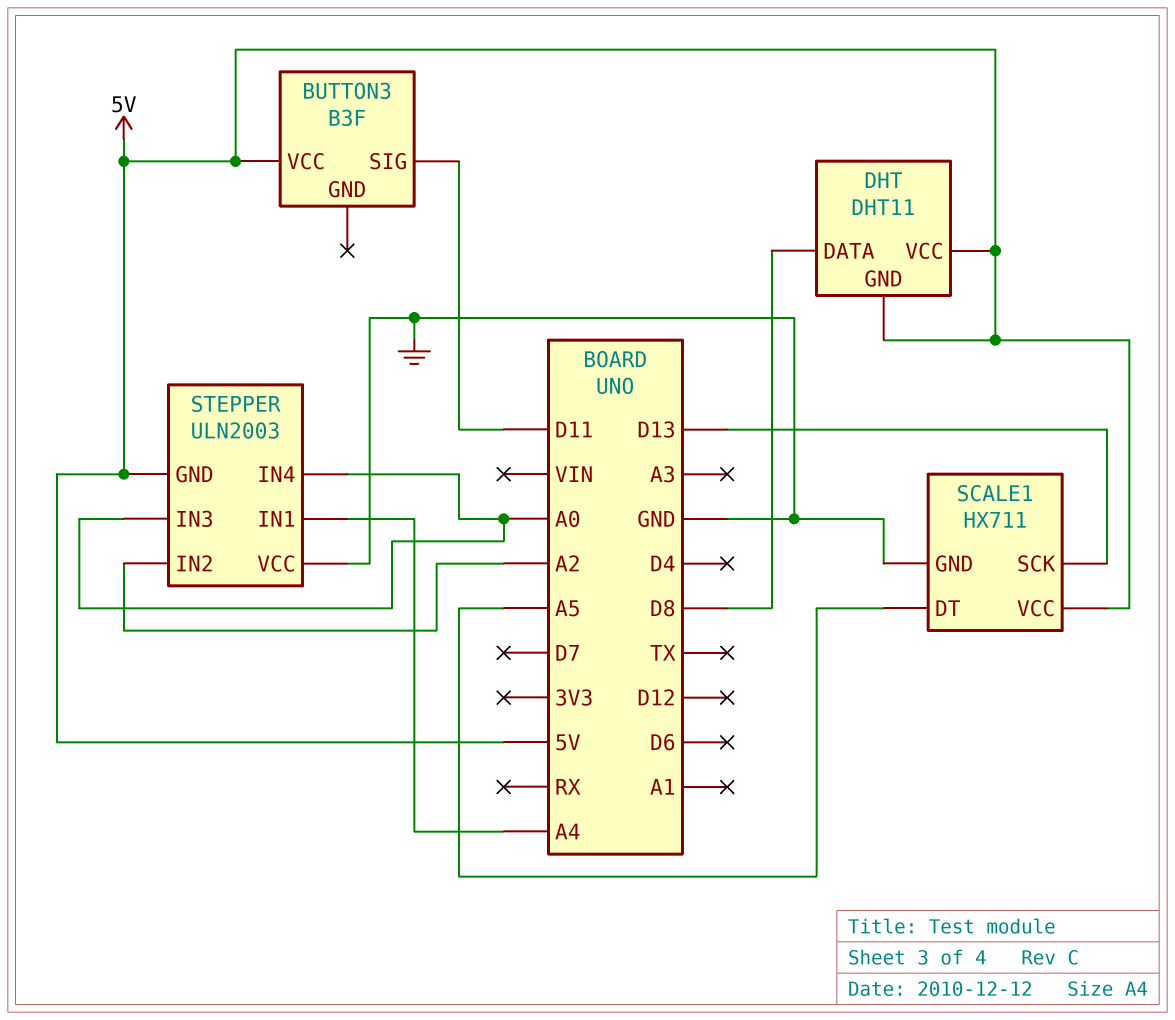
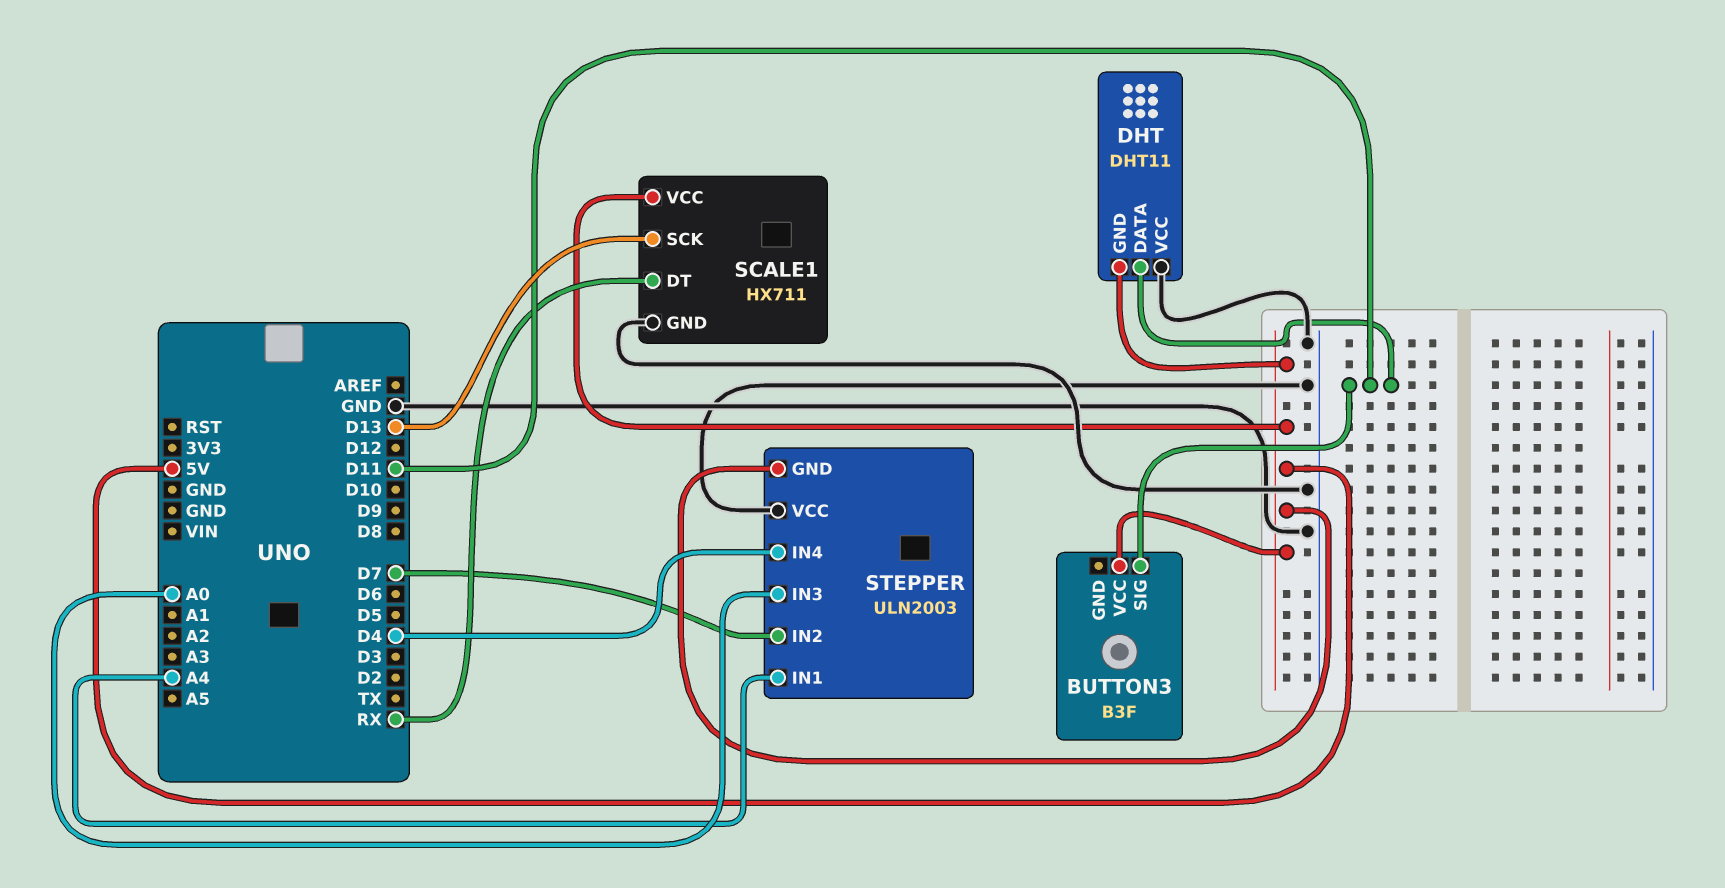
DHT pin DATA: D8 -> D11
DHT pin VCC: 5V -> GND
SCALE1 pin DT: A5 -> RX
STEPPER pin IN2: A2 -> D7
STEPPER pin IN4: A0 -> D4

